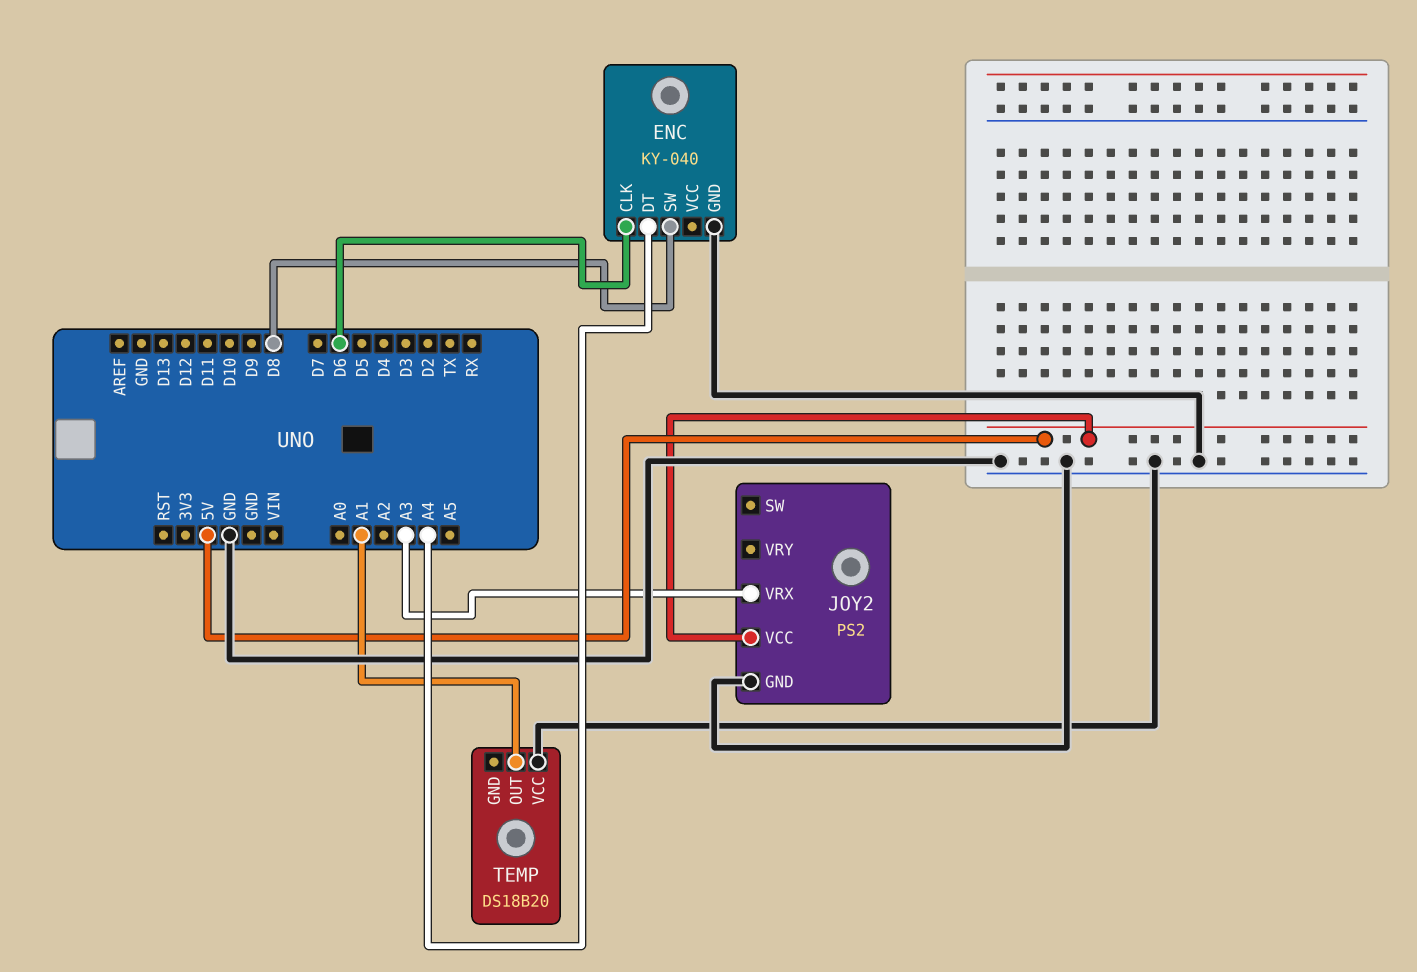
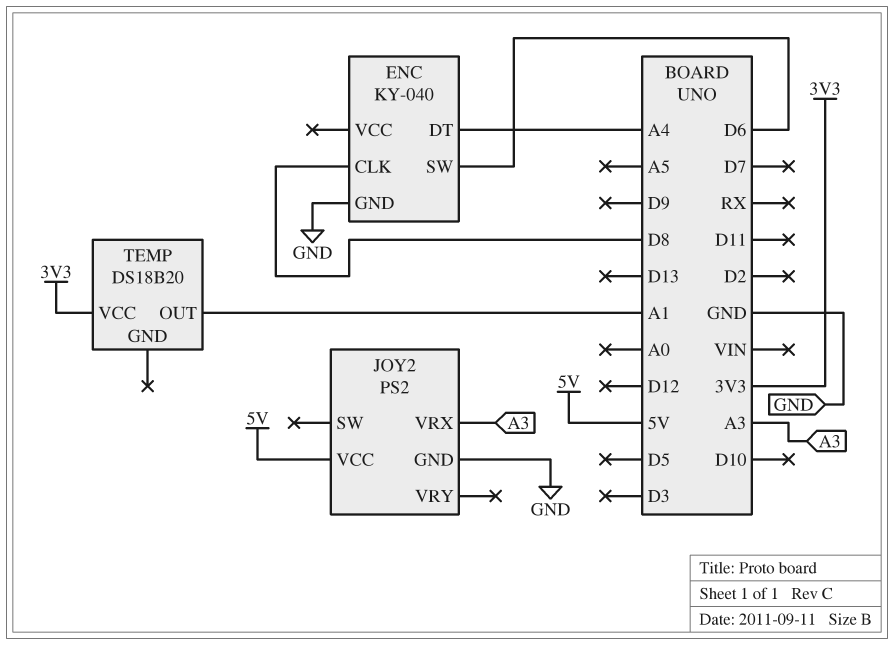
ENC pin CLK: D6 -> D8
ENC pin SW: D8 -> D6
TEMP pin VCC: GND -> 3V3

